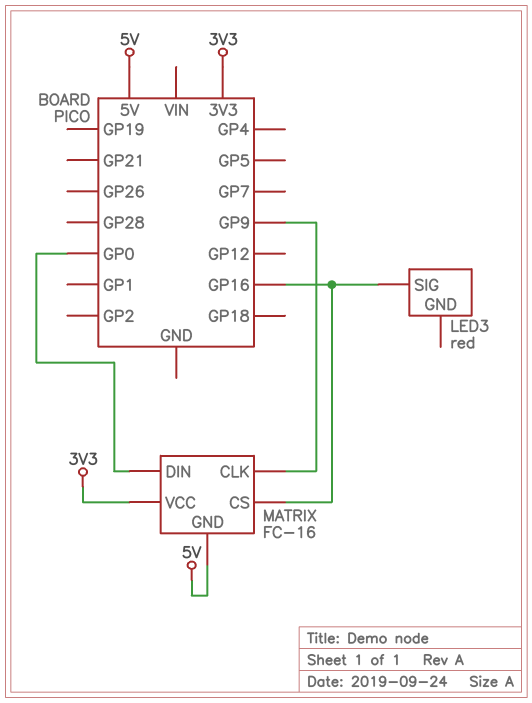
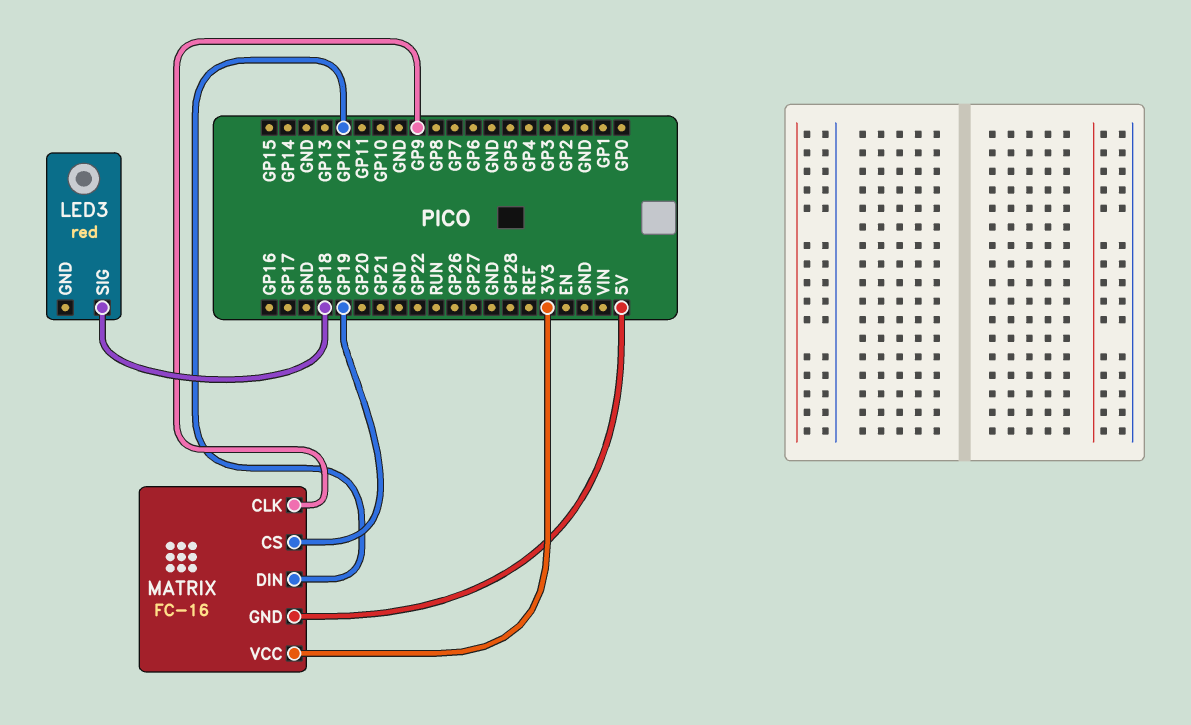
LED3 pin SIG: GP16 -> GP18
MATRIX pin CS: GP16 -> GP19
MATRIX pin DIN: GP0 -> GP12

